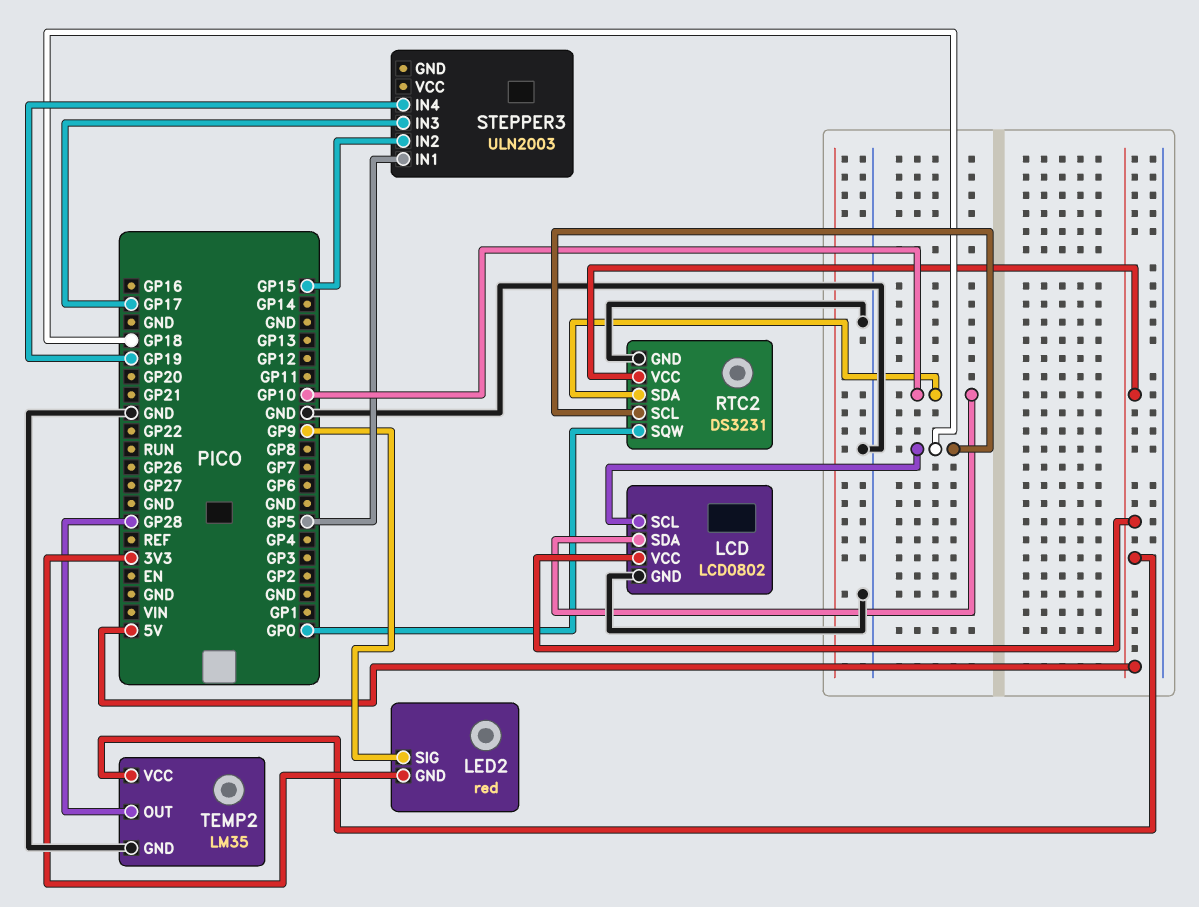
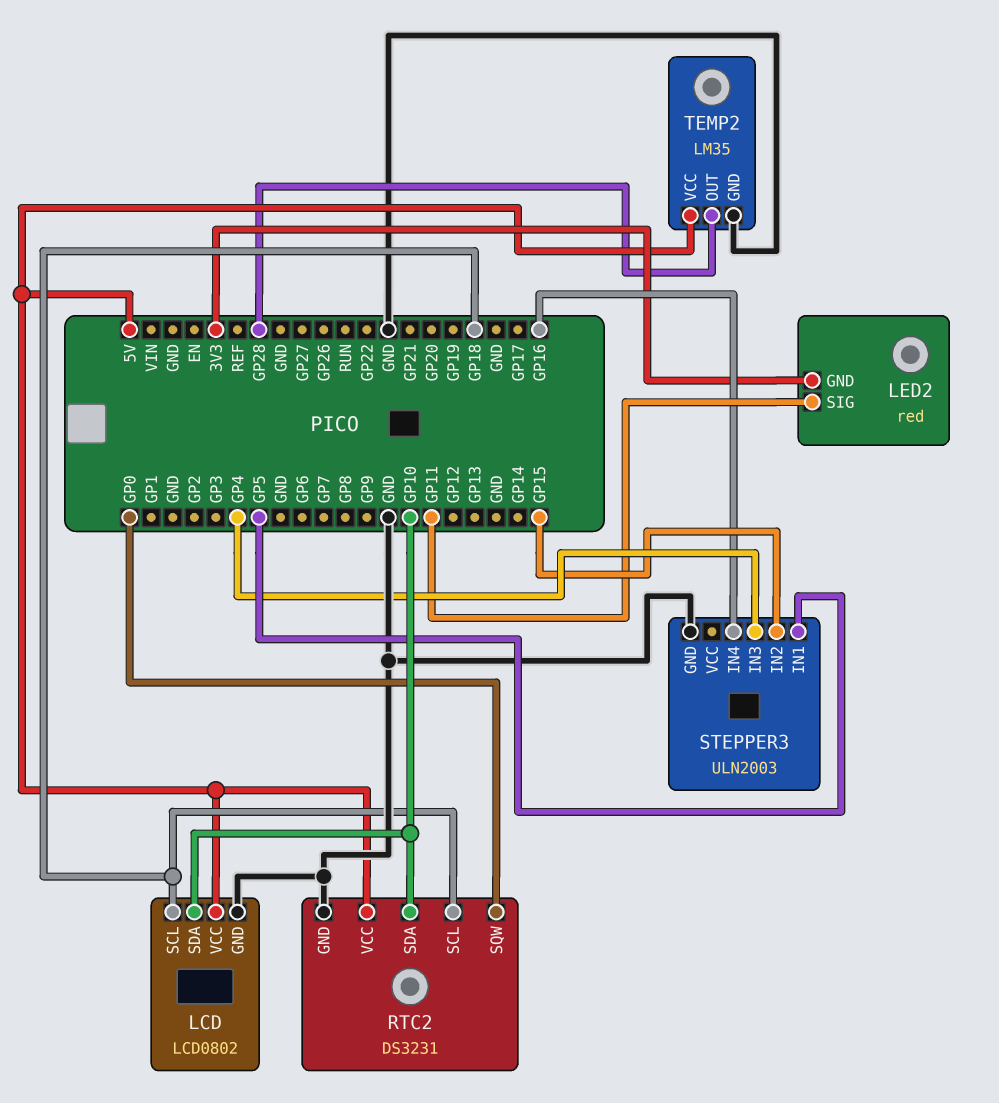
LED2 pin SIG: GP9 -> GP11
STEPPER3 pin GND: none -> GND
STEPPER3 pin IN3: GP17 -> GP4
STEPPER3 pin IN4: GP19 -> GP16

